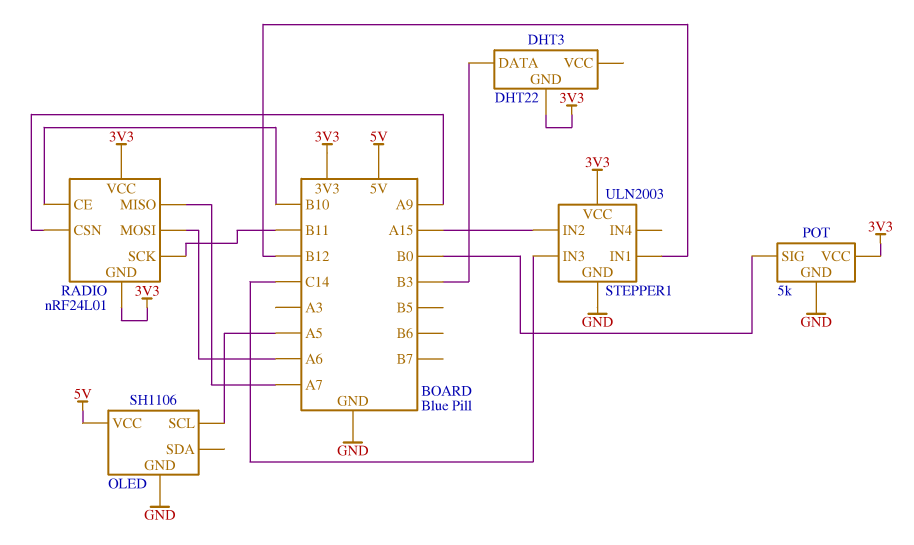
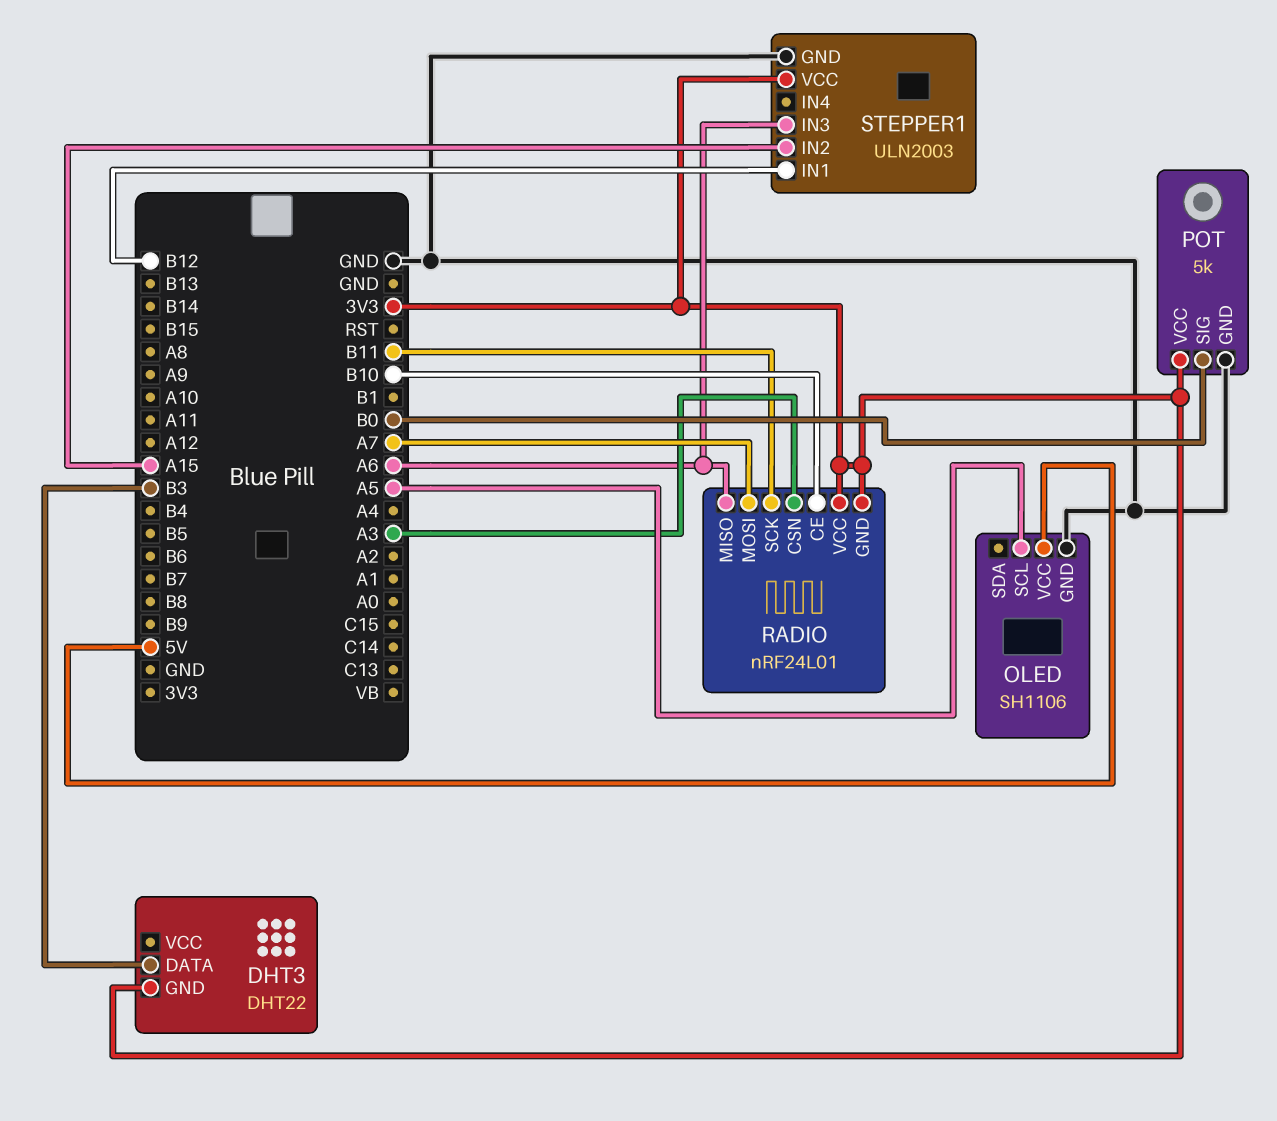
RADIO pin CSN: A9 -> A3
RADIO pin MISO: A7 -> A6
RADIO pin MOSI: A6 -> A7
STEPPER1 pin IN3: C14 -> A6

